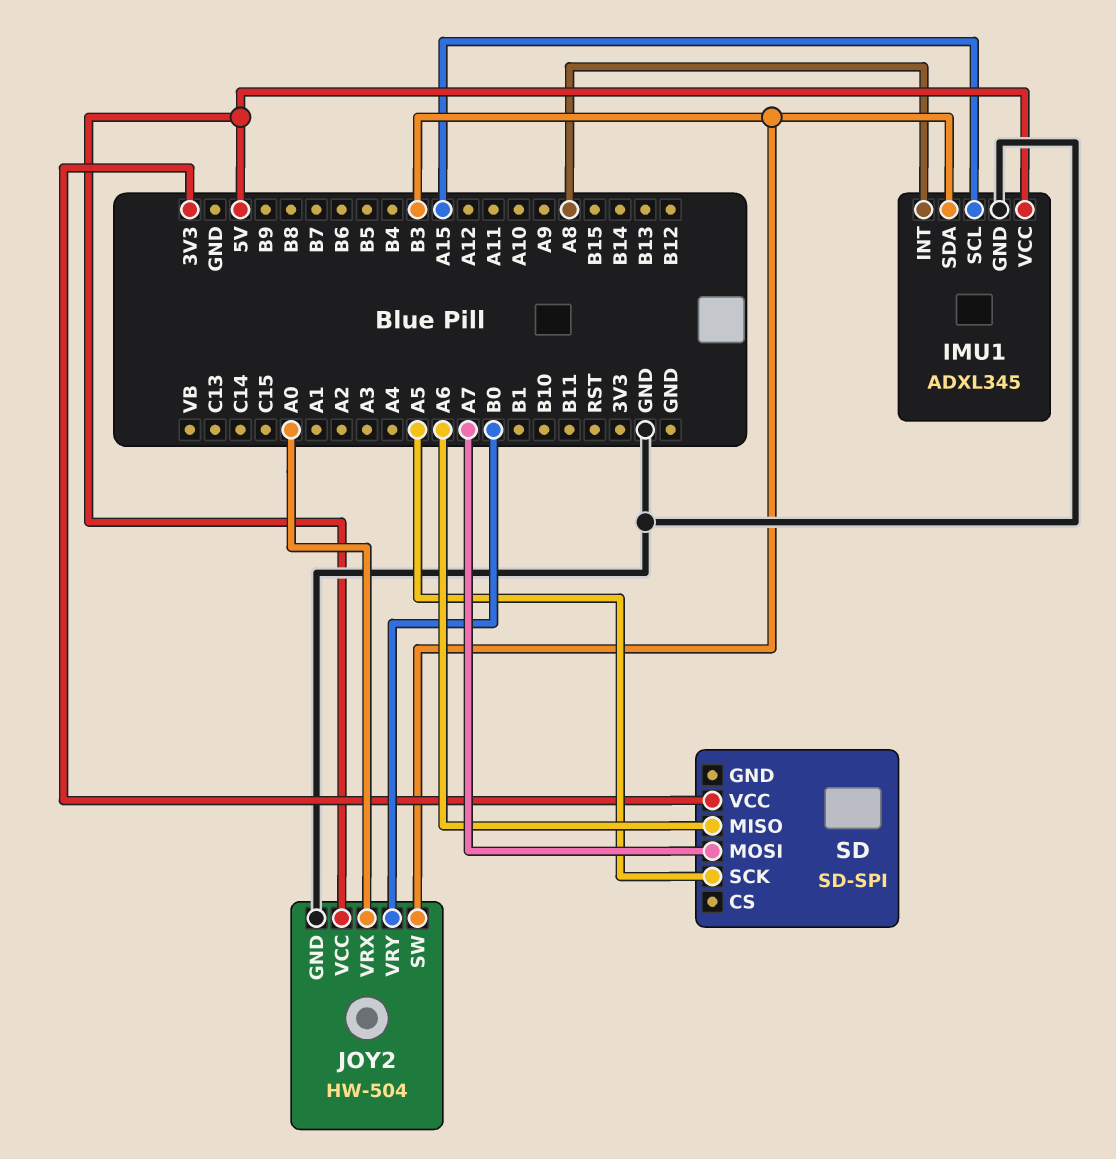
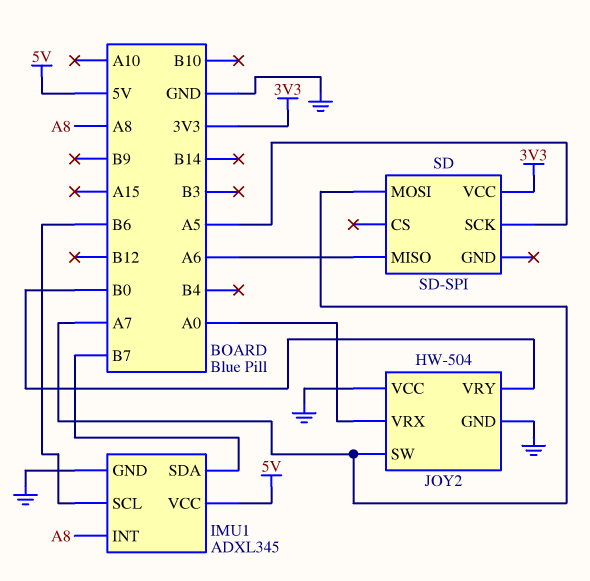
IMU1 pin SCL: A15 -> B6
IMU1 pin SDA: B3 -> B7
JOY2 pin SW: B3 -> A7
JOY2 pin VCC: 5V -> GND

